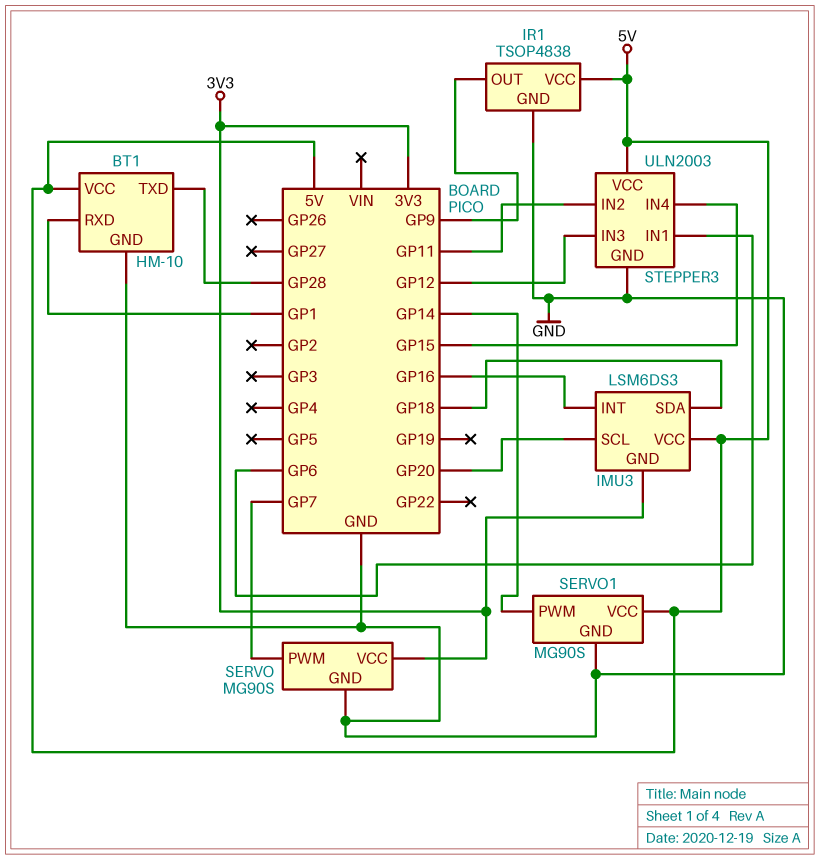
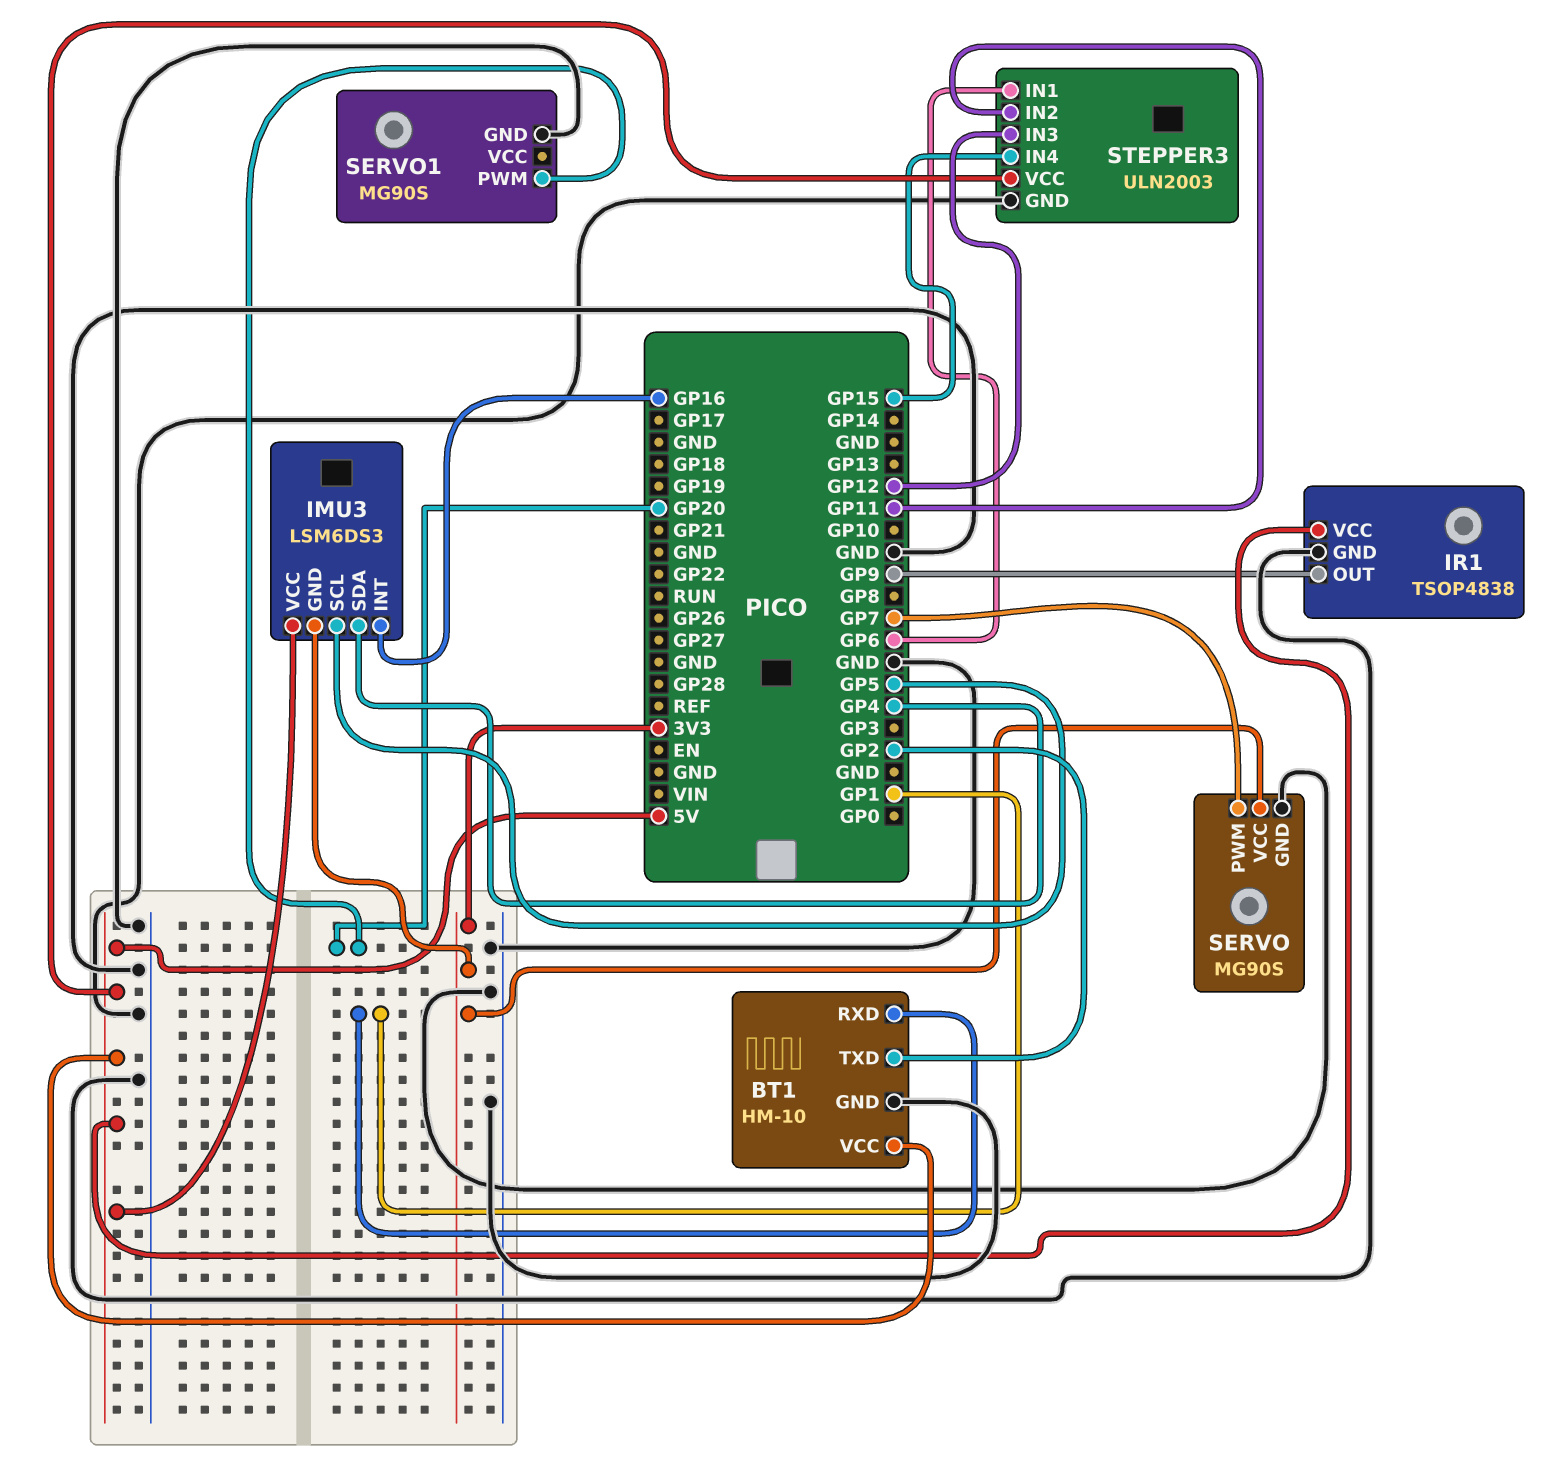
BT1 pin TXD: GP28 -> GP2
IMU3 pin SCL: GP20 -> GP5
IMU3 pin SDA: GP18 -> GP4
SERVO1 pin PWM: GP14 -> GP20
SERVO1 pin VCC: 5V -> none

